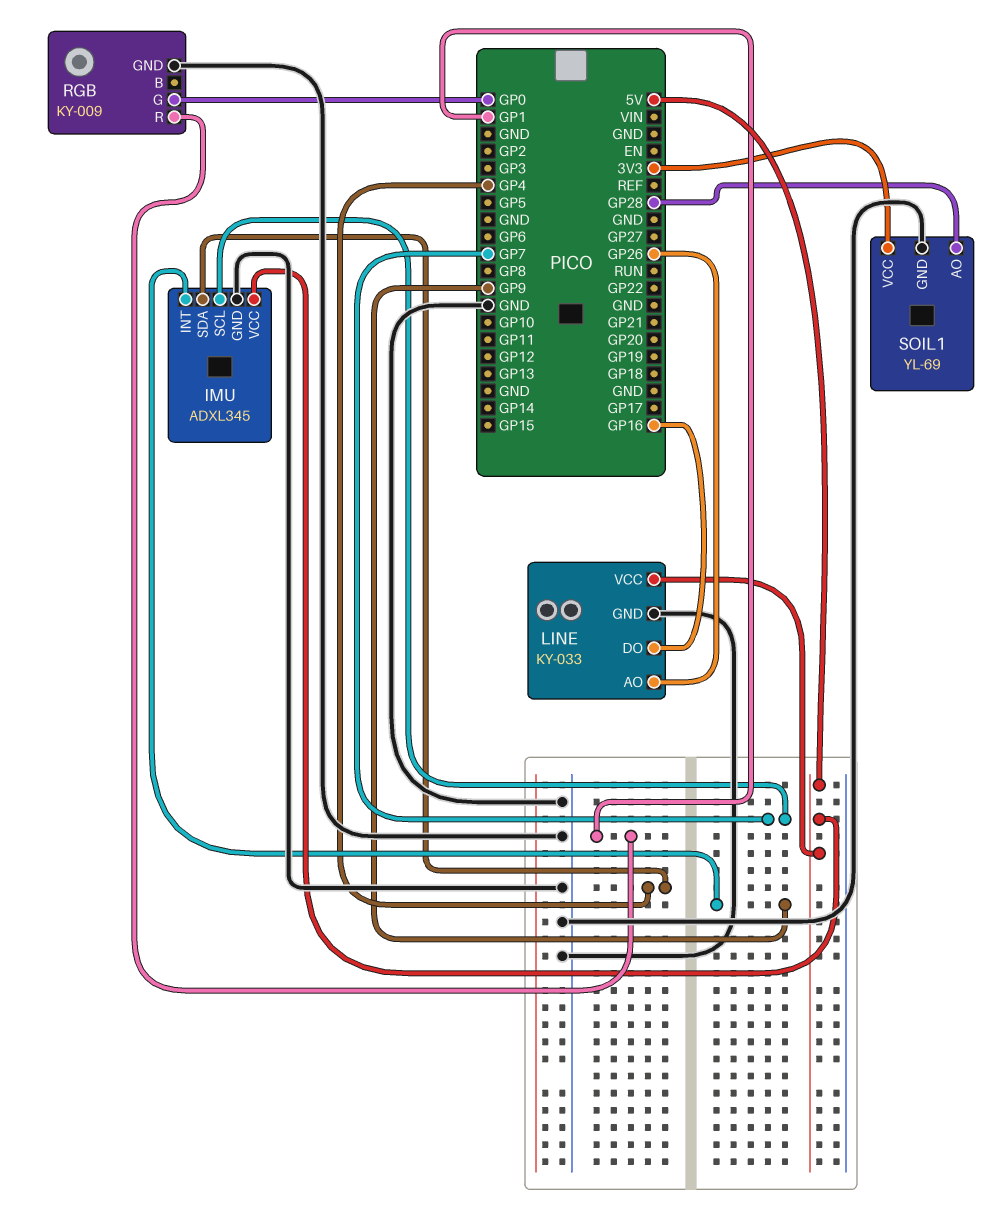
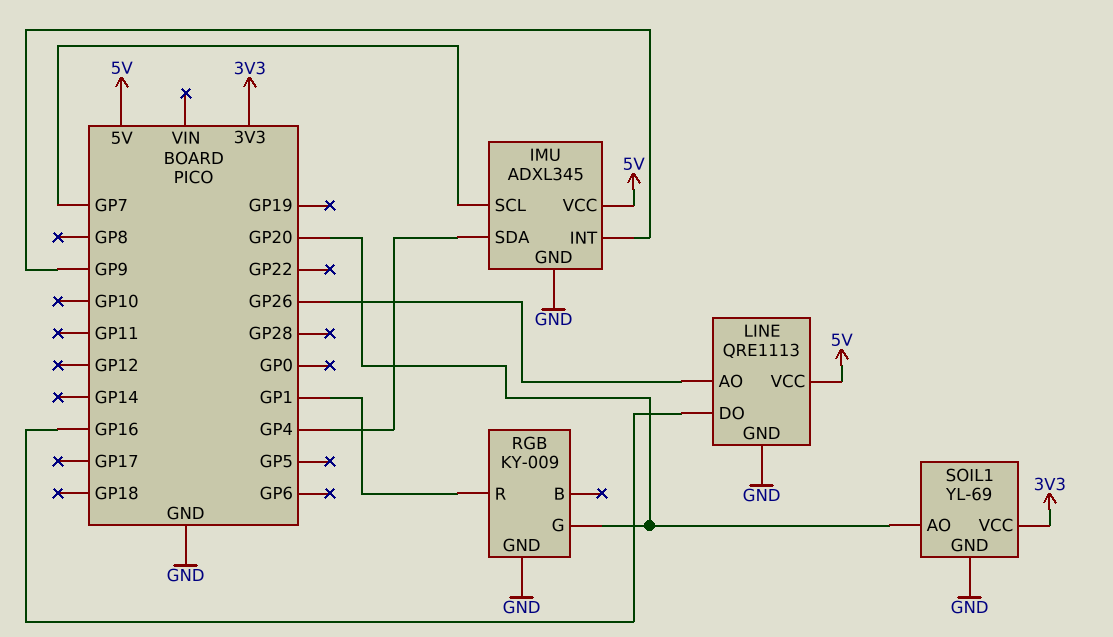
LINE: KY-033 -> QRE1113
RGB pin G: GP0 -> GP20
SOIL1 pin AO: GP28 -> GP20

